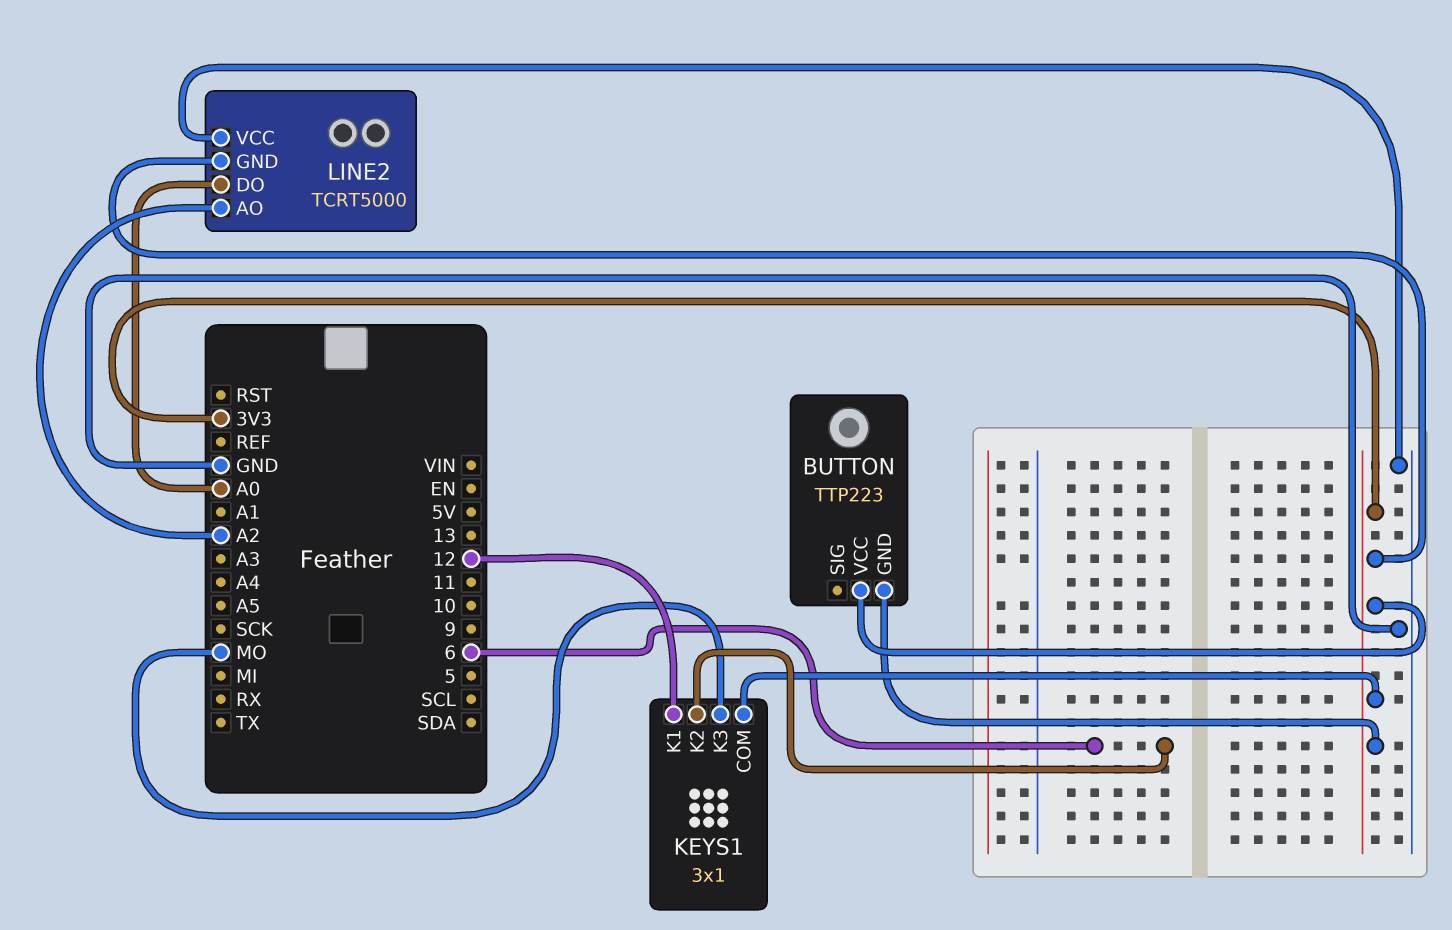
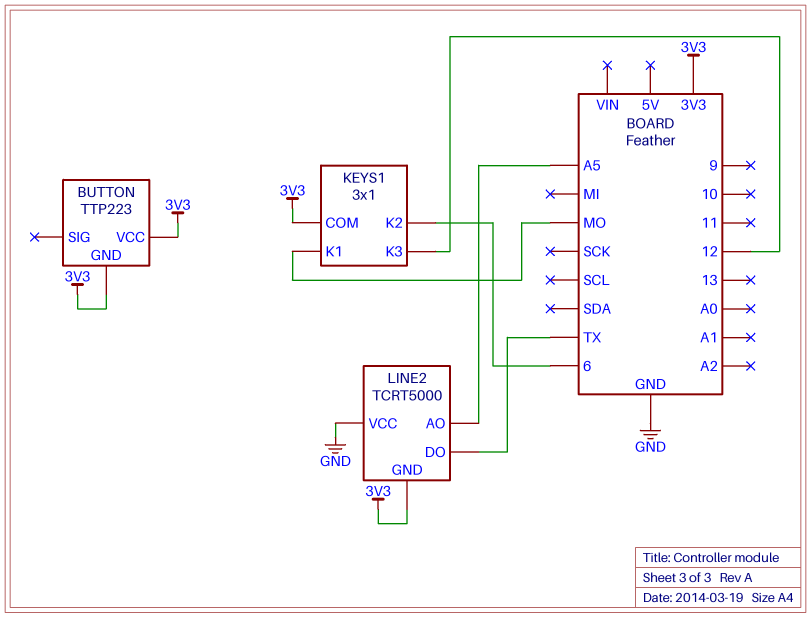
KEYS1 pin K1: 12 -> MO
KEYS1 pin K3: MO -> 12
LINE2 pin AO: A2 -> A5
LINE2 pin DO: A0 -> TX

